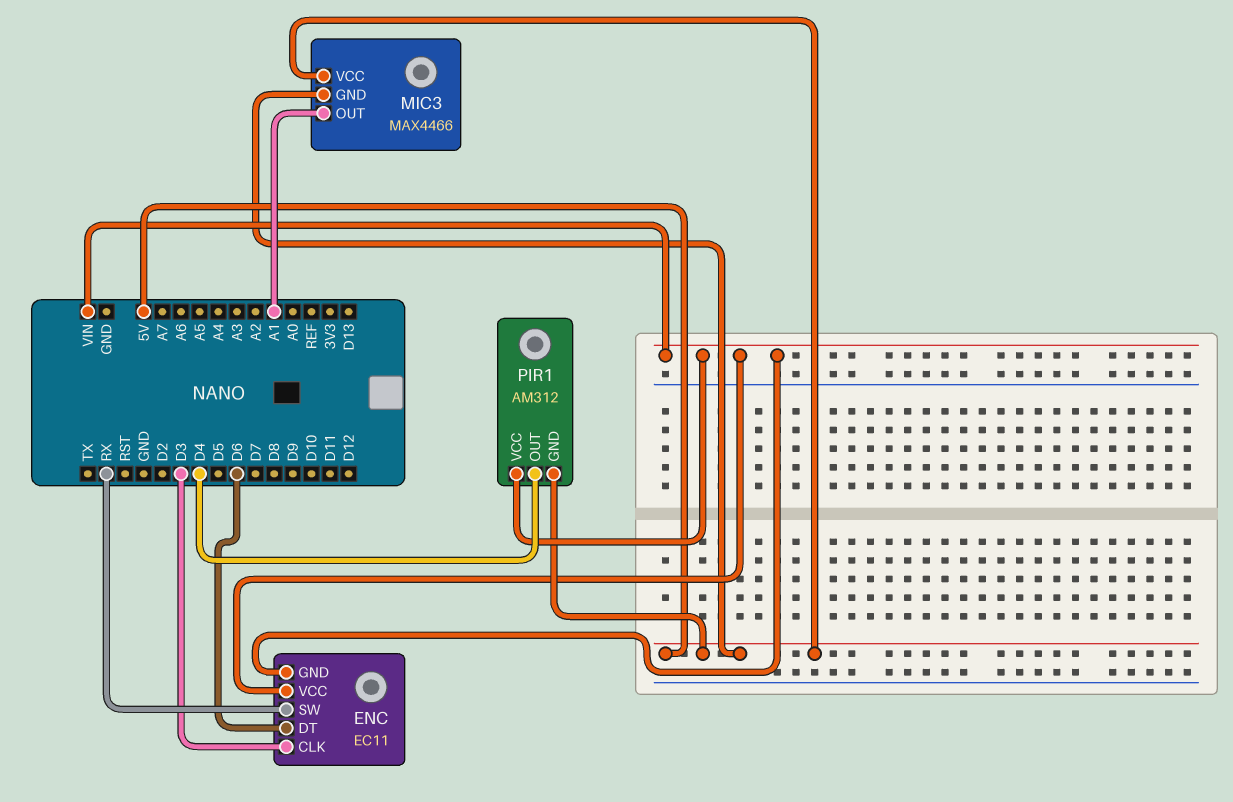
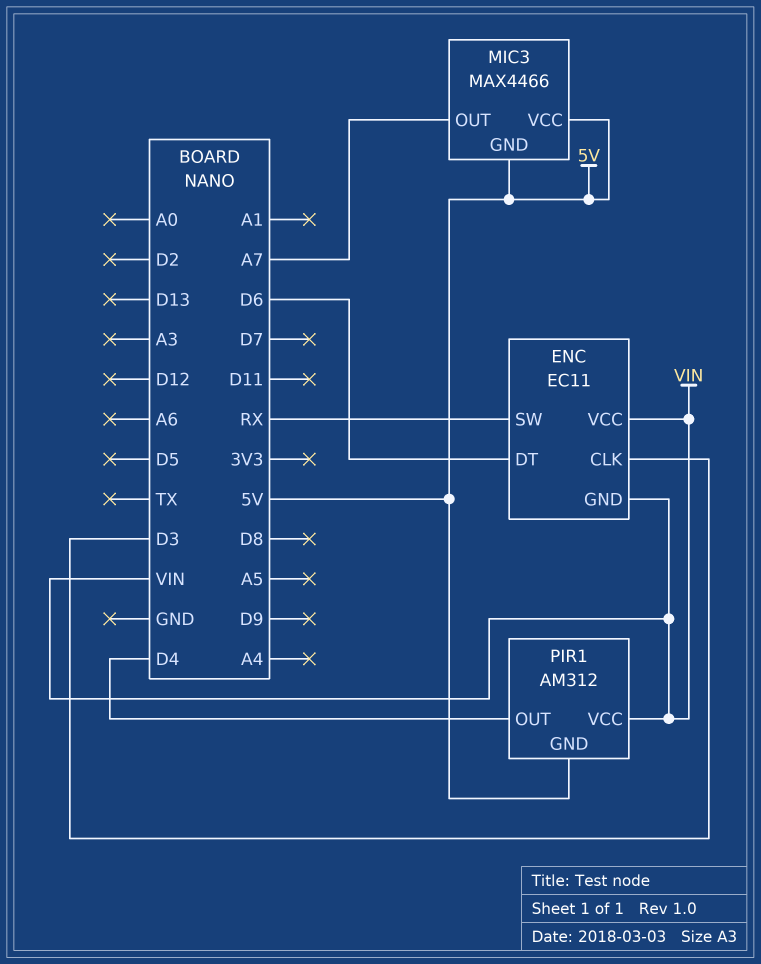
MIC3 pin OUT: A1 -> A7

